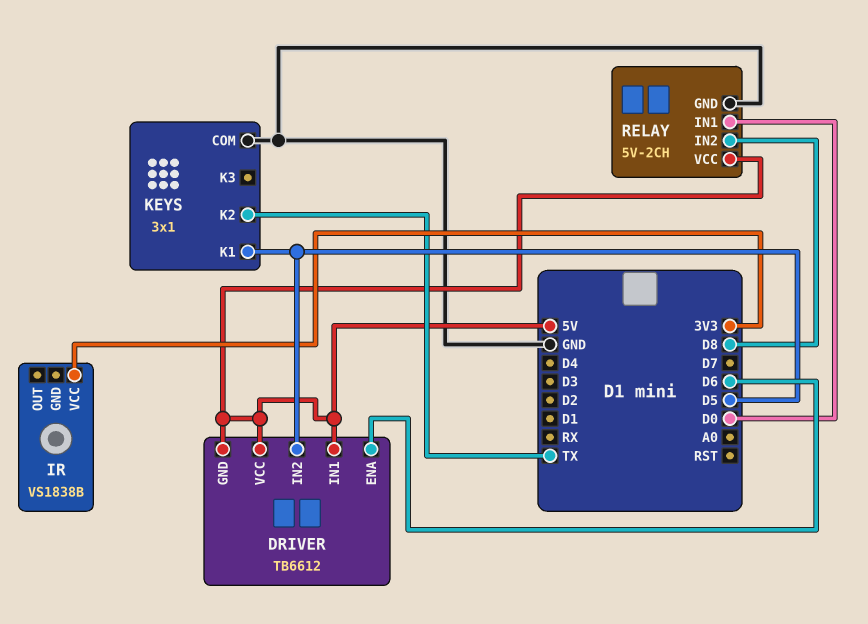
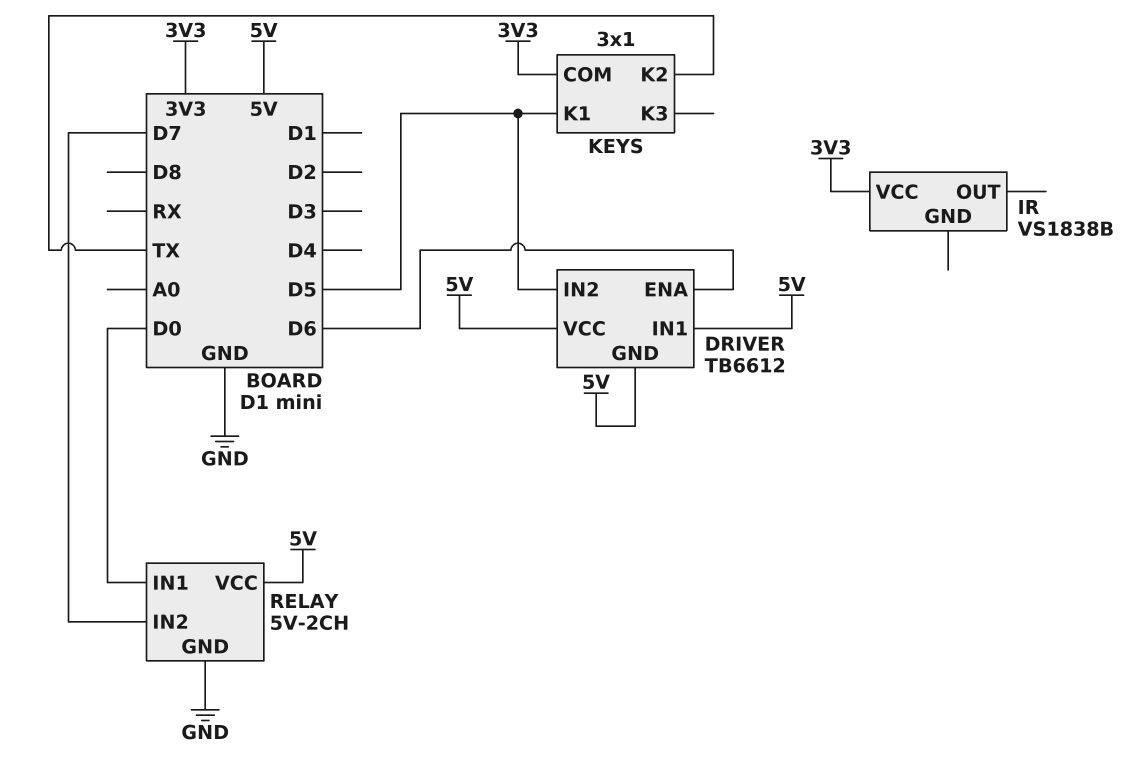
KEYS pin COM: GND -> 3V3
RELAY pin IN2: D8 -> D7

